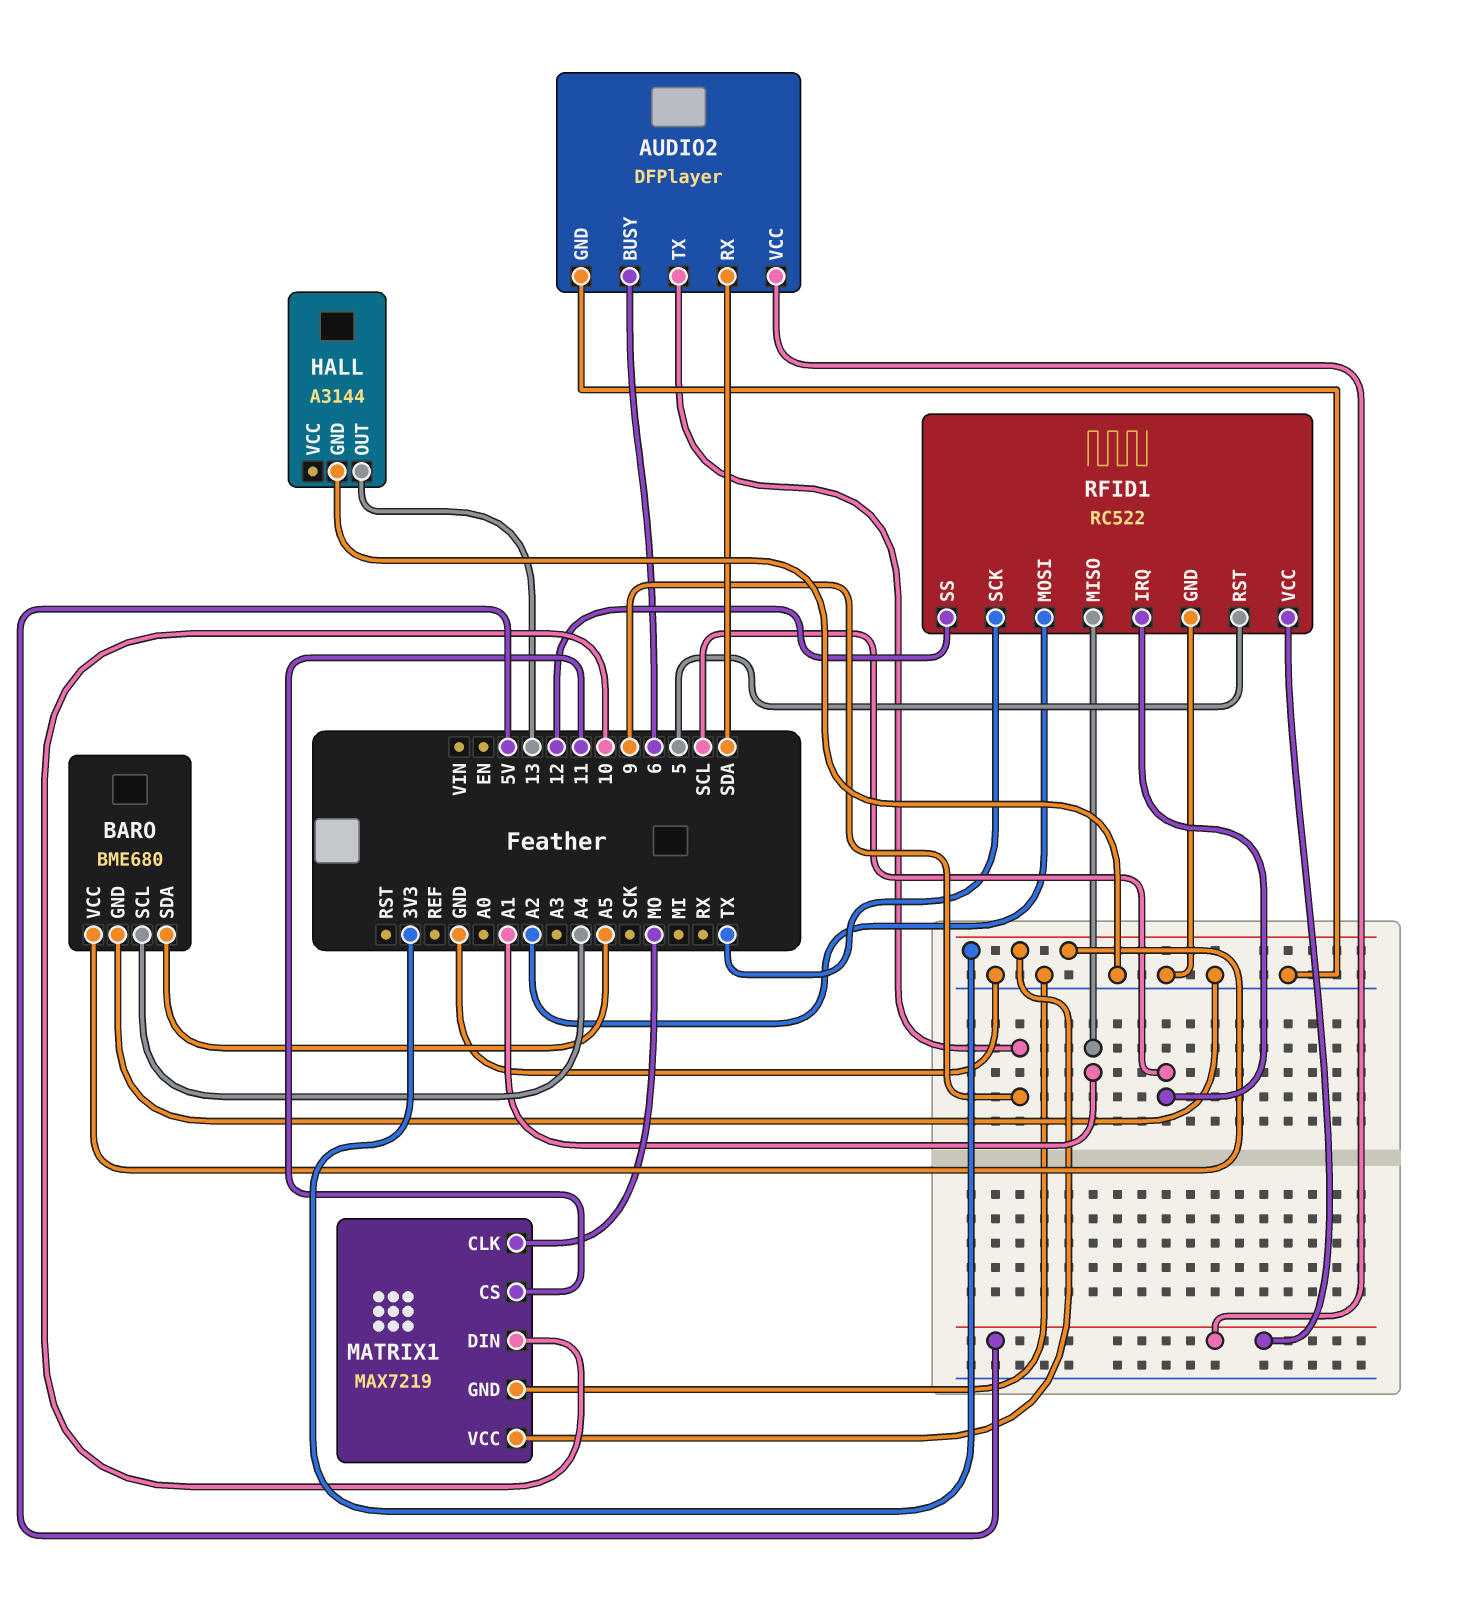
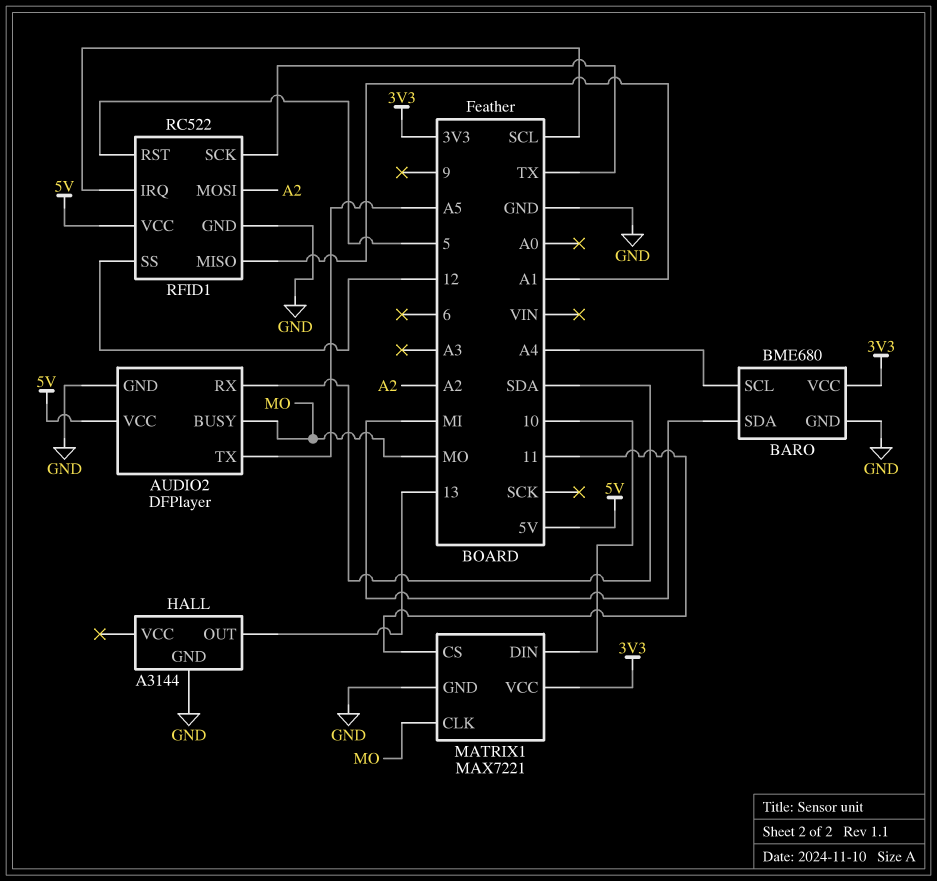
AUDIO2 pin BUSY: 6 -> MO
AUDIO2 pin TX: 9 -> A5
BARO pin SDA: A5 -> MI
MATRIX1: MAX7219 -> MAX7221

